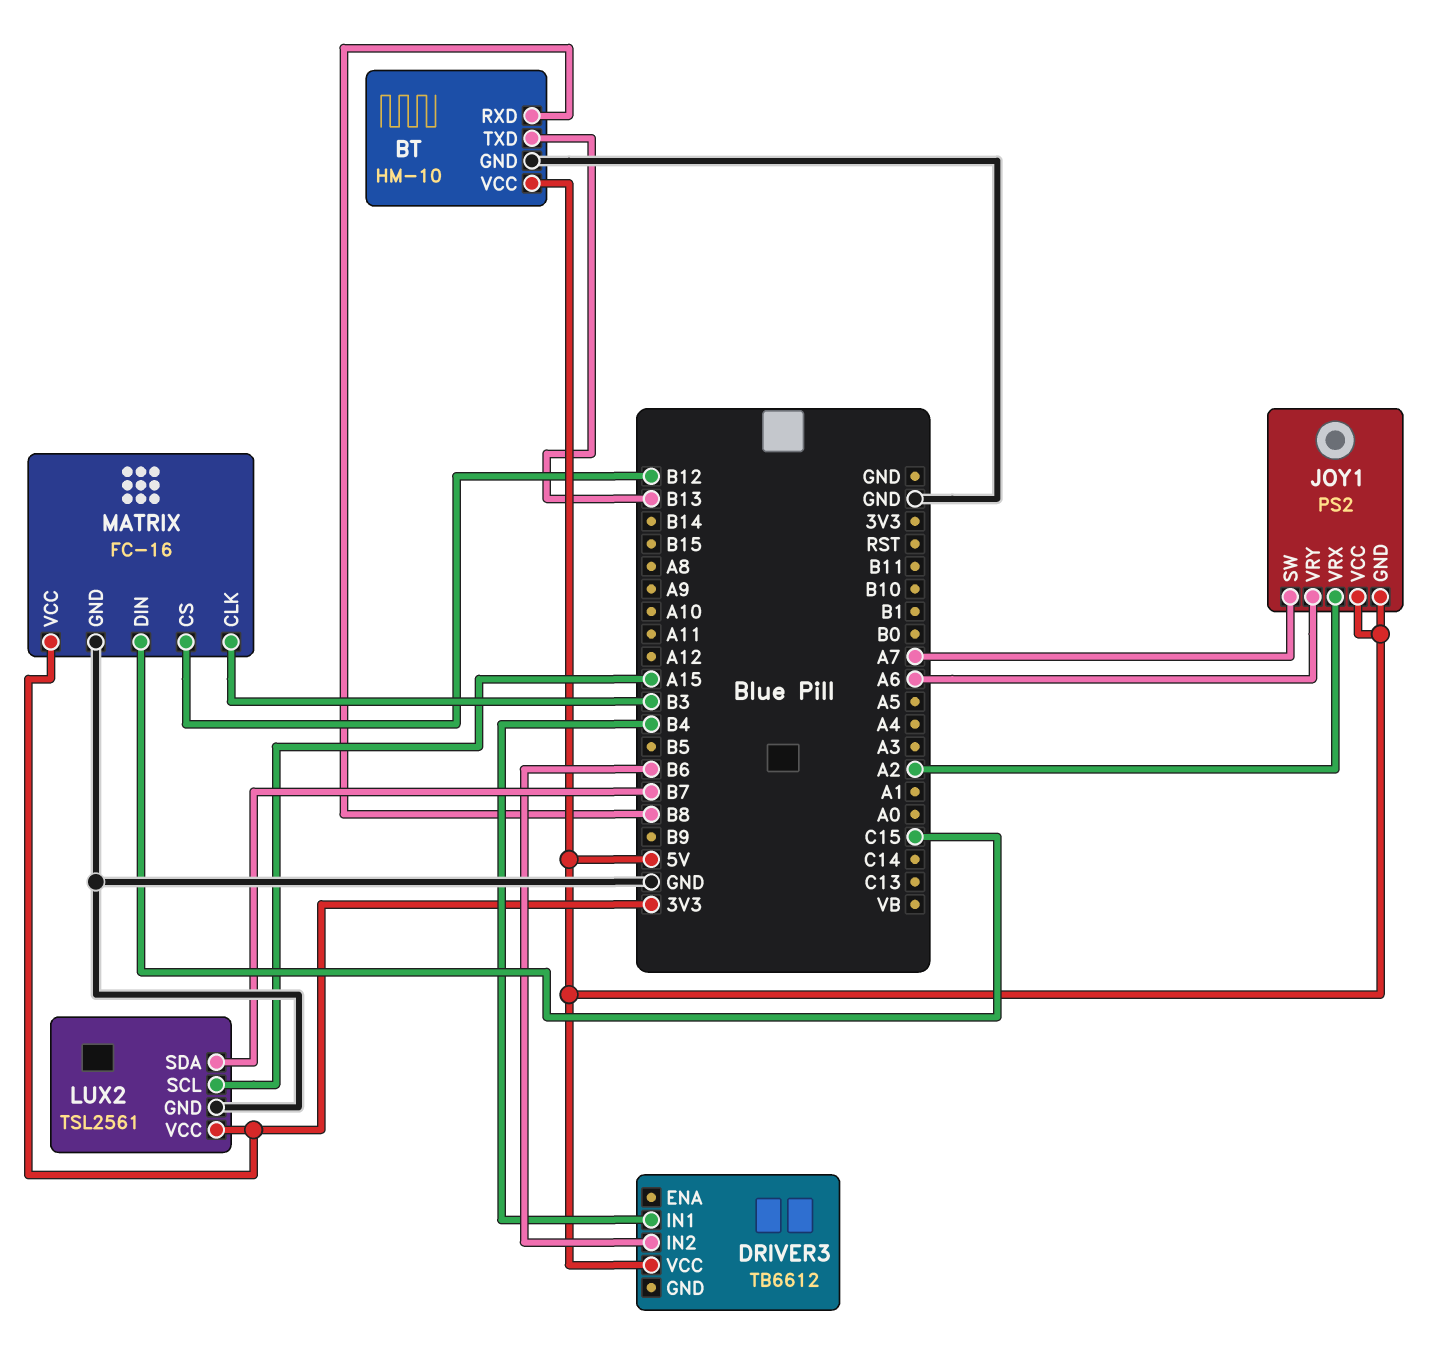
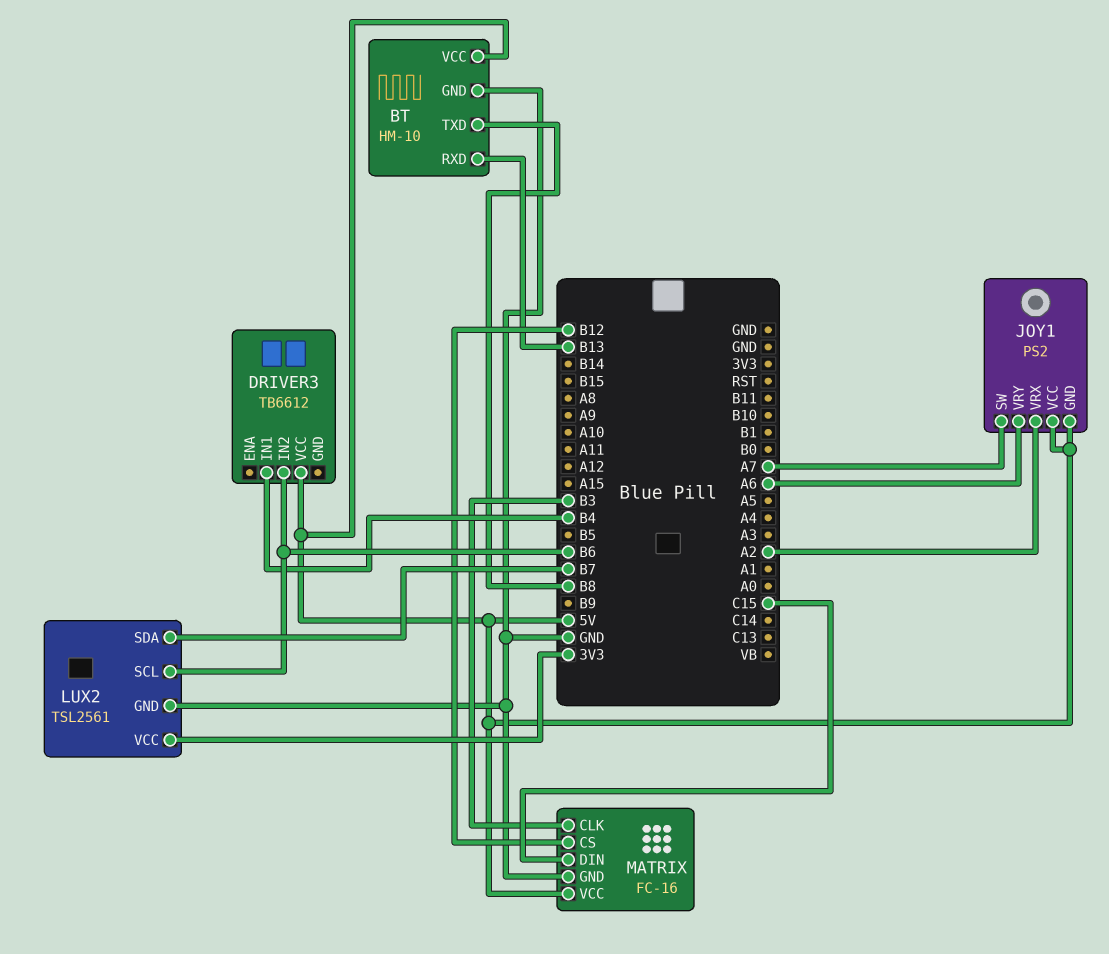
BT pin RXD: B8 -> B13
BT pin TXD: B13 -> B8
LUX2 pin SCL: A15 -> B6
MATRIX pin VCC: 3V3 -> 5V

